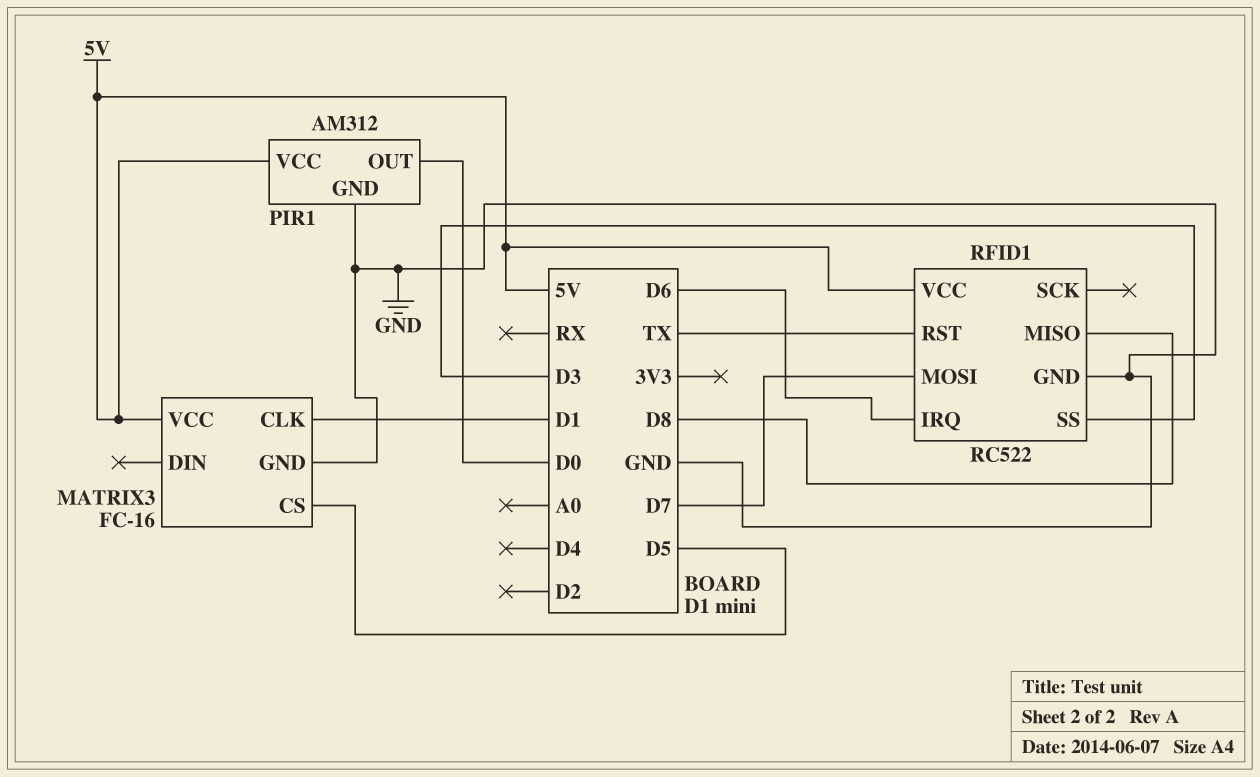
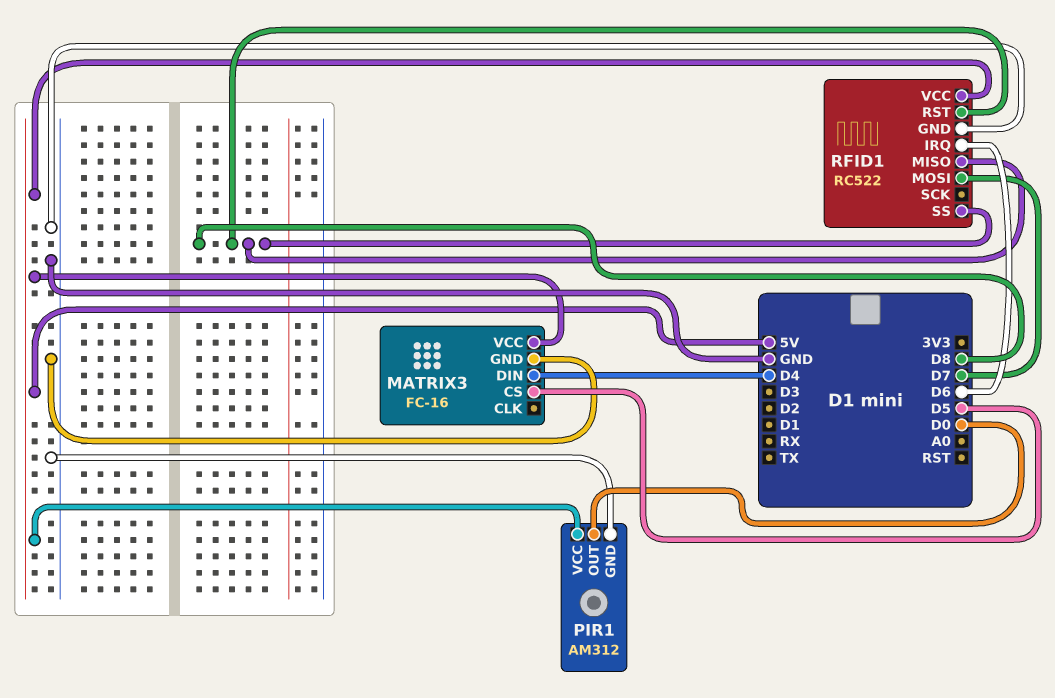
MATRIX3 pin CLK: D1 -> none
MATRIX3 pin DIN: none -> D4
RFID1 pin RST: TX -> D8
RFID1 pin SS: D3 -> D8

